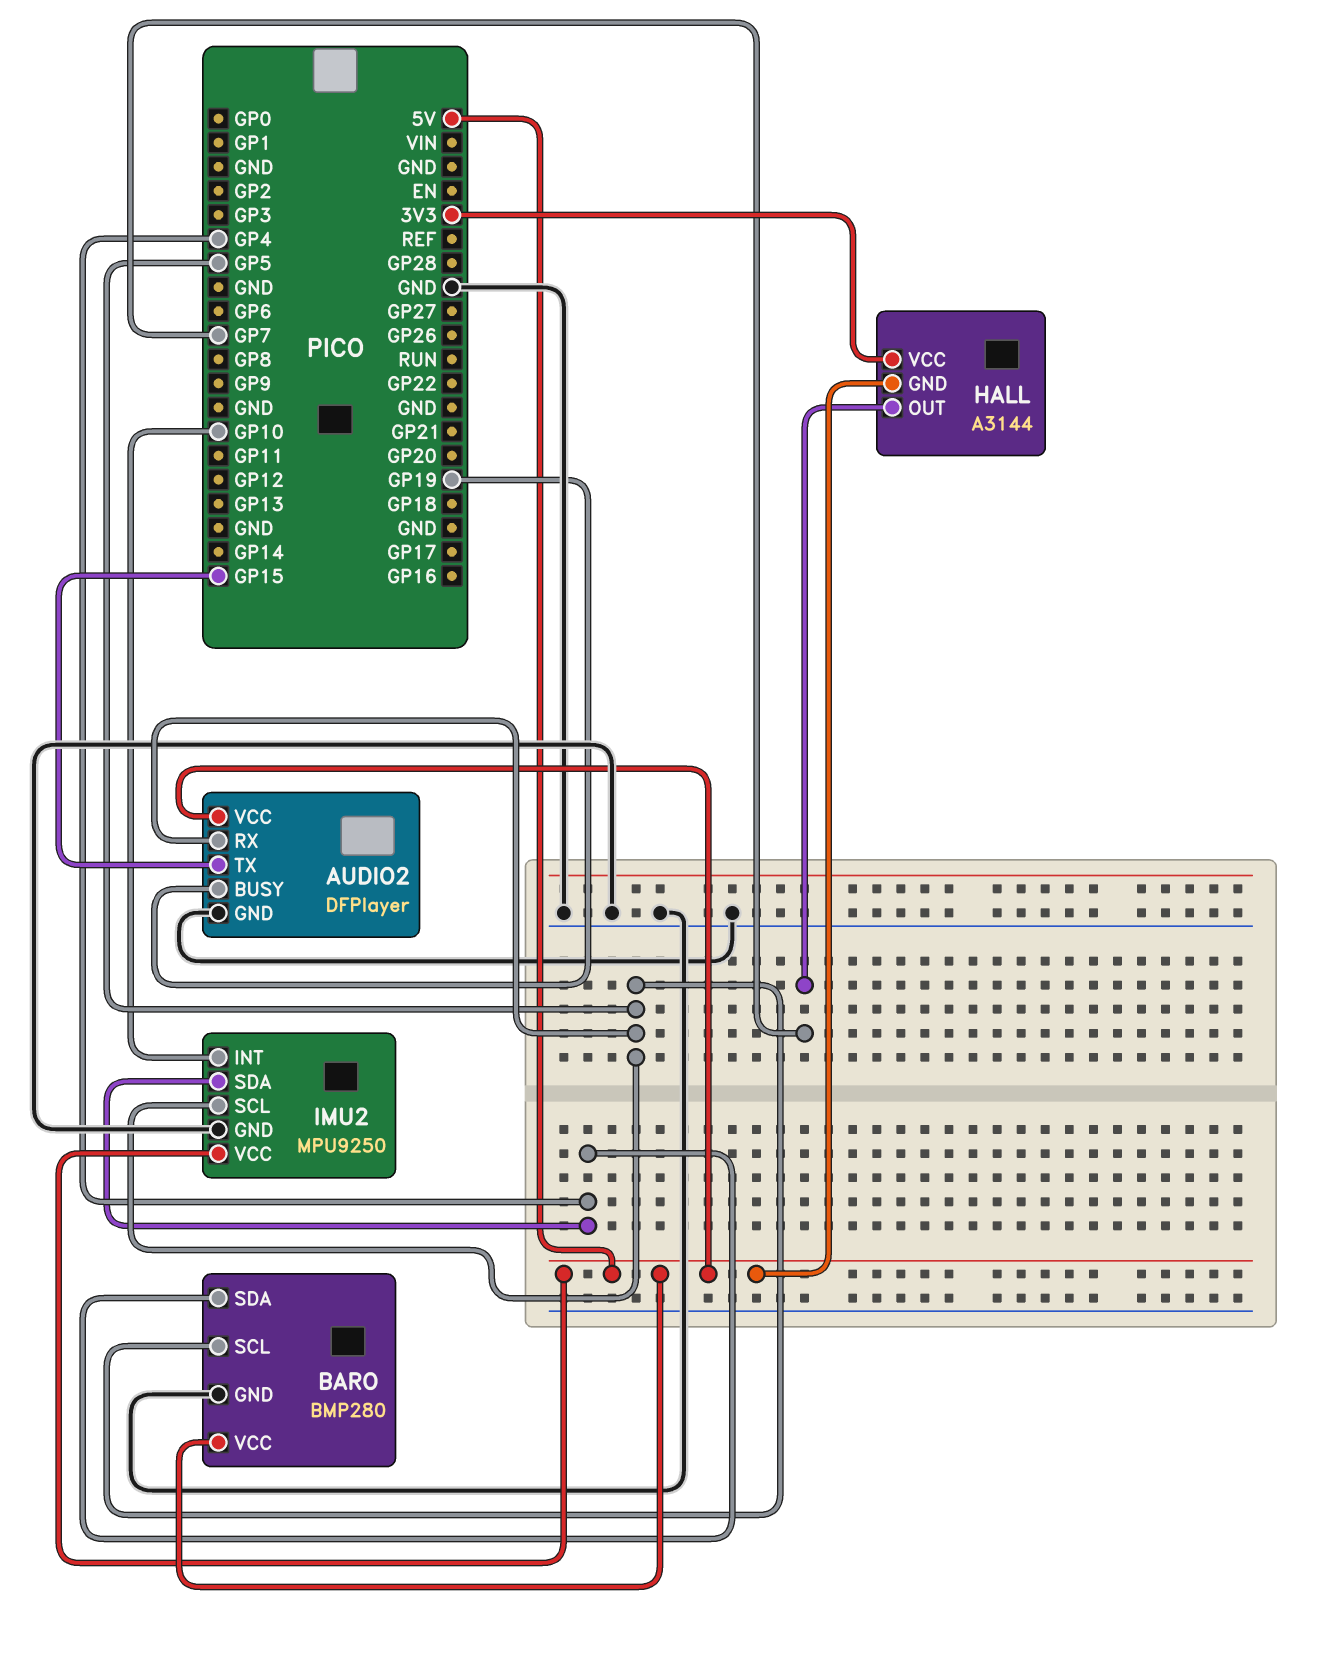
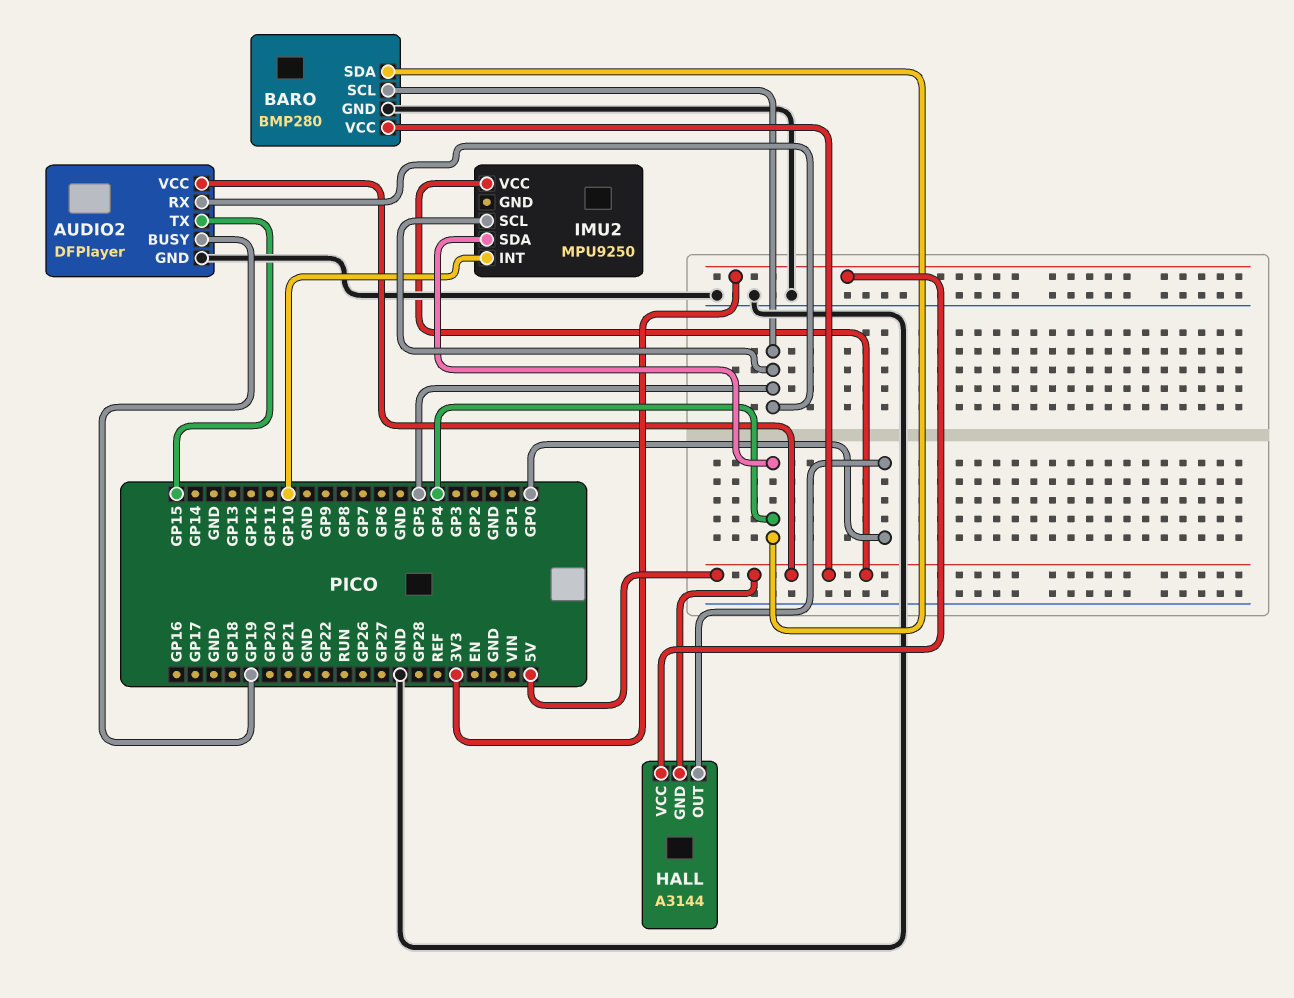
HALL pin OUT: GP7 -> GP0
IMU2 pin GND: GND -> none

